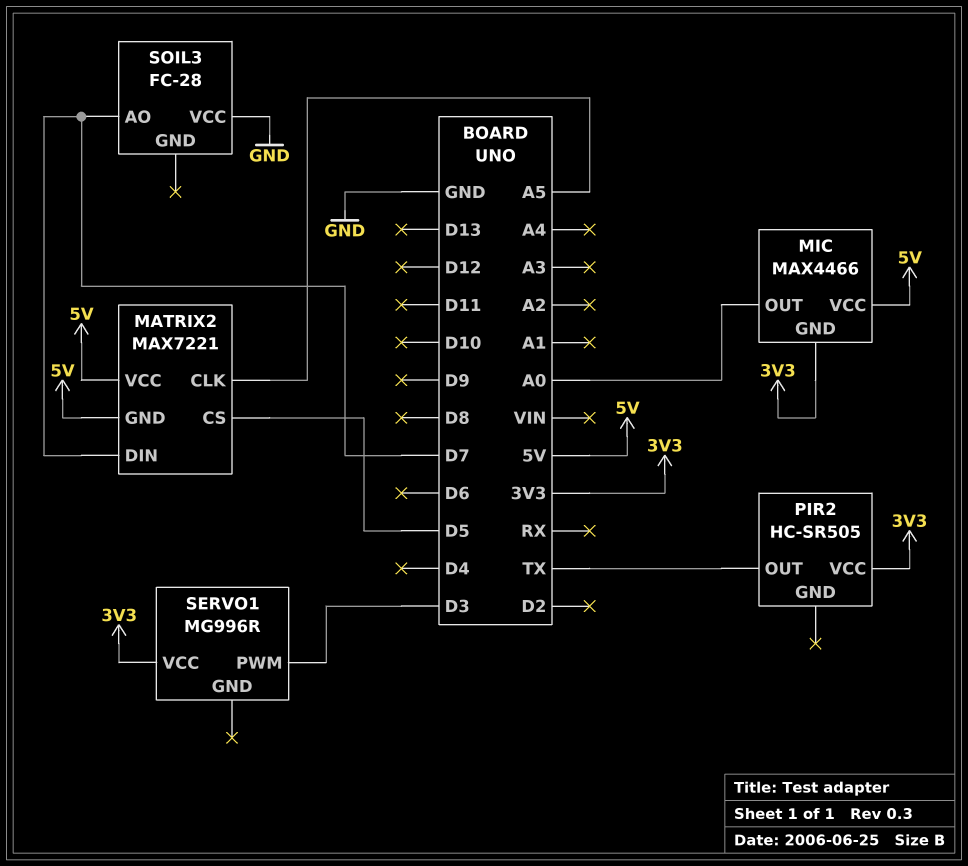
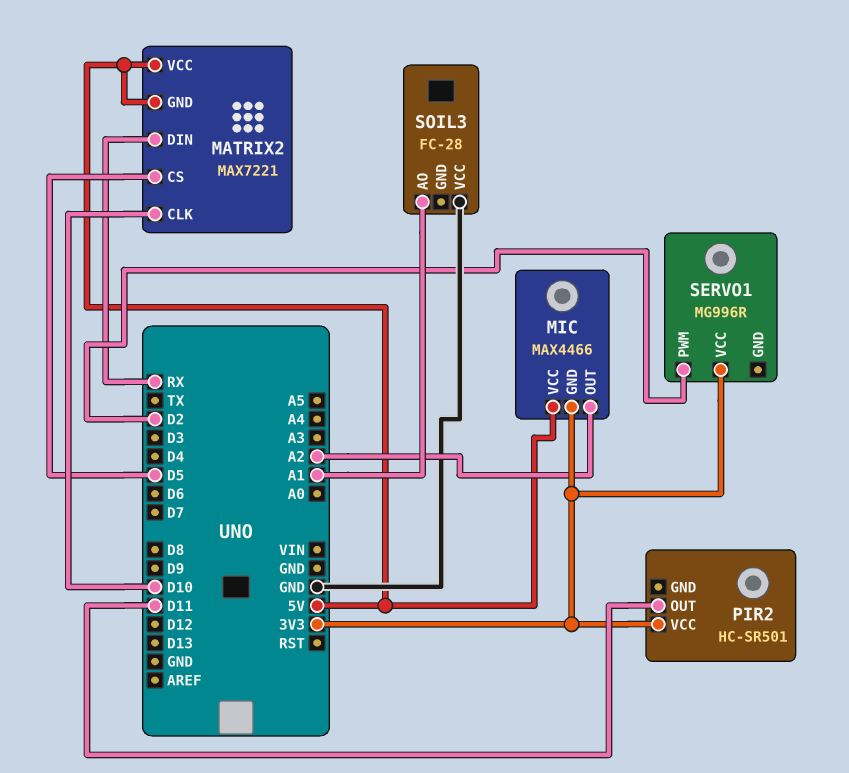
MATRIX2 pin CLK: A5 -> D10
MATRIX2 pin DIN: D7 -> RX
MIC pin OUT: A0 -> A2
PIR2: HC-SR505 -> HC-SR501
PIR2 pin OUT: TX -> D11
SERVO1 pin PWM: D3 -> D2
SOIL3 pin AO: D7 -> A1

